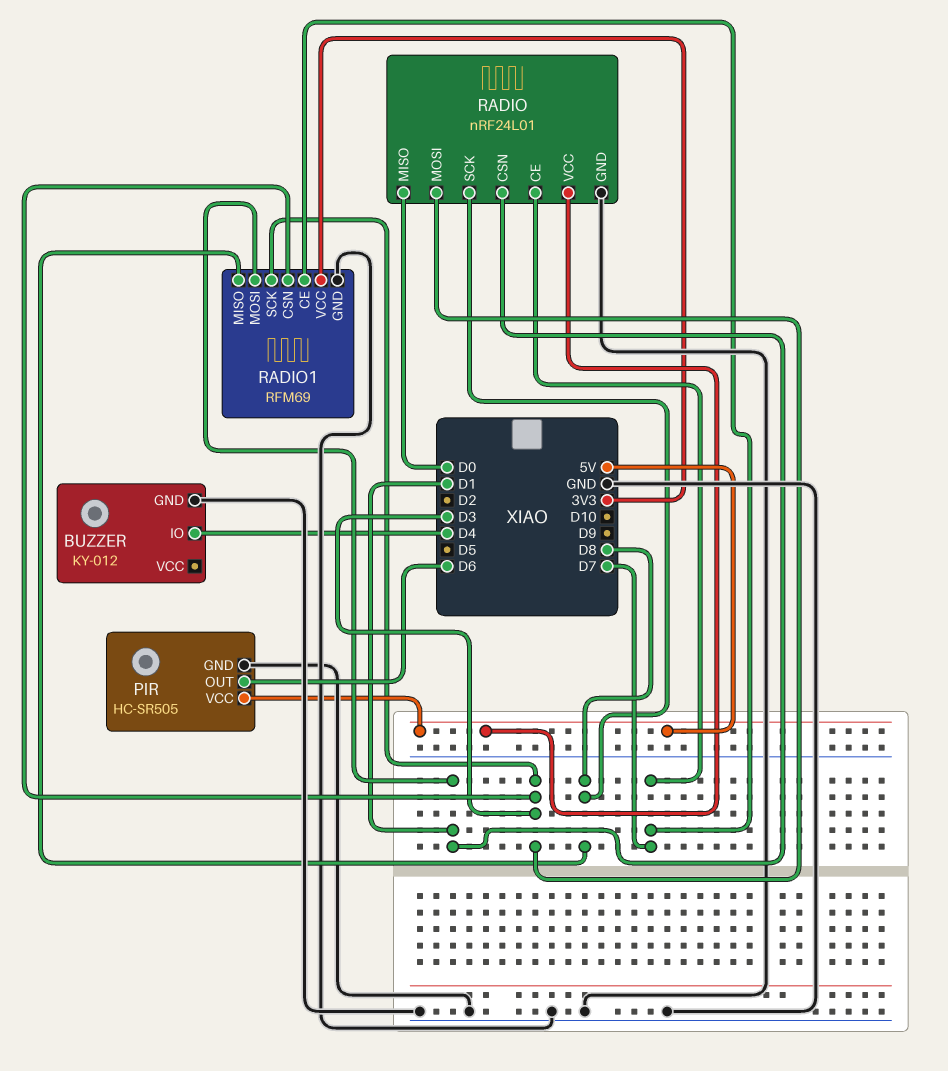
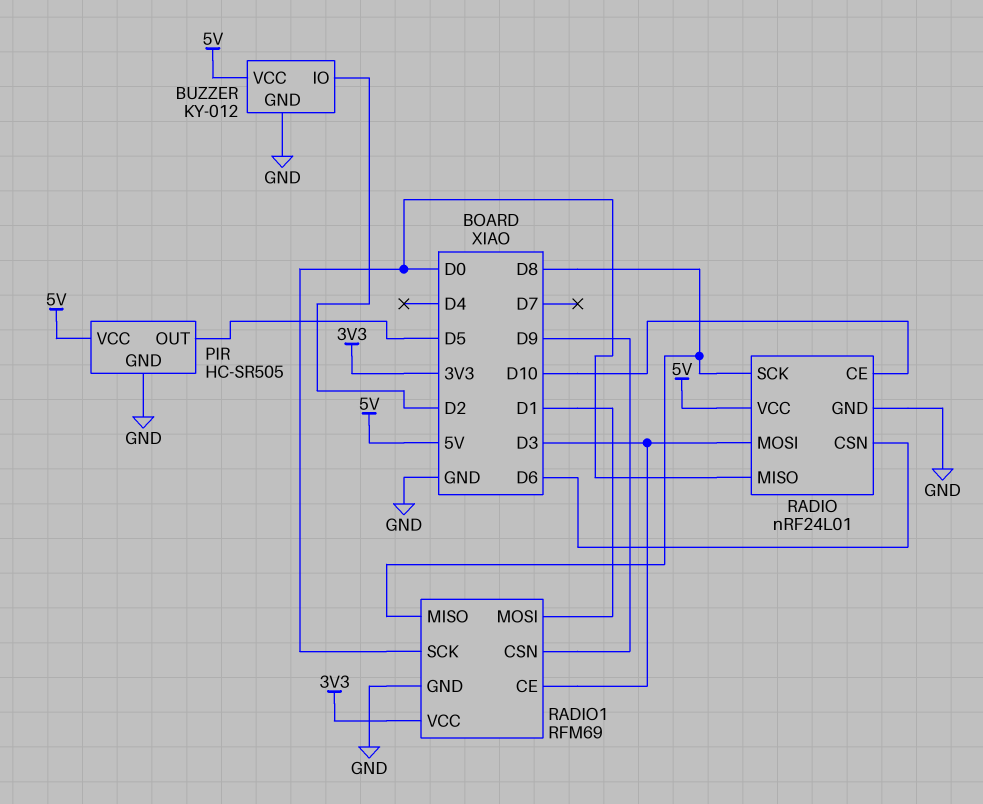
BUZZER pin IO: D4 -> D2
BUZZER pin VCC: none -> 5V
PIR pin OUT: D6 -> D5
RADIO pin CE: D7 -> D10
RADIO pin CSN: D1 -> D6
RADIO1 pin CE: D7 -> D3
RADIO1 pin CSN: D3 -> D9
RADIO1 pin SCK: D3 -> D0

